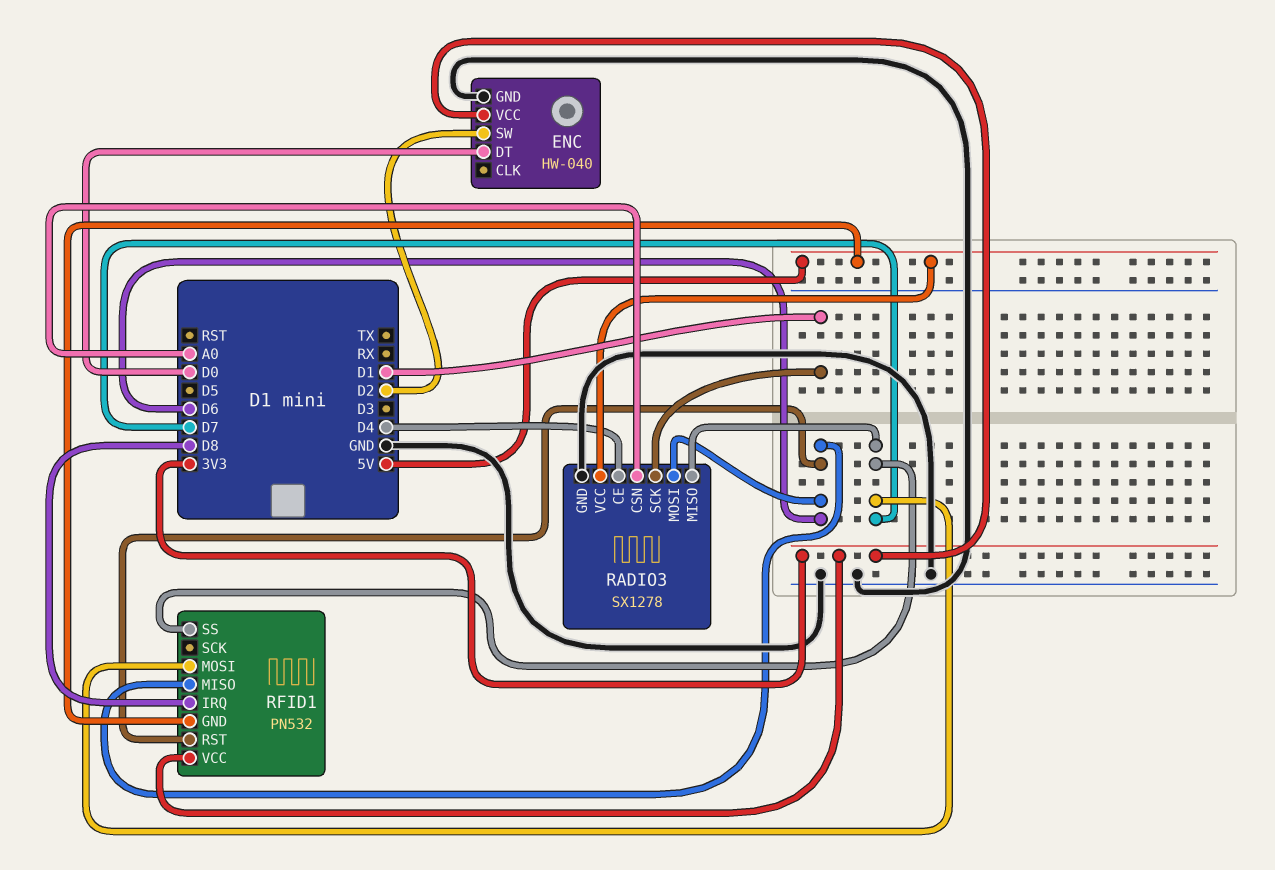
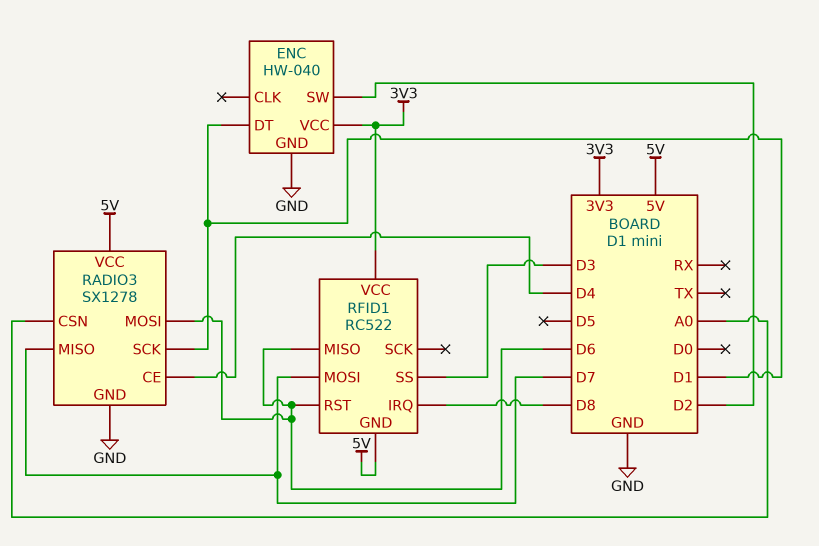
ENC pin DT: D0 -> D1
RFID1: PN532 -> RC522
RFID1 pin SS: D7 -> D3

